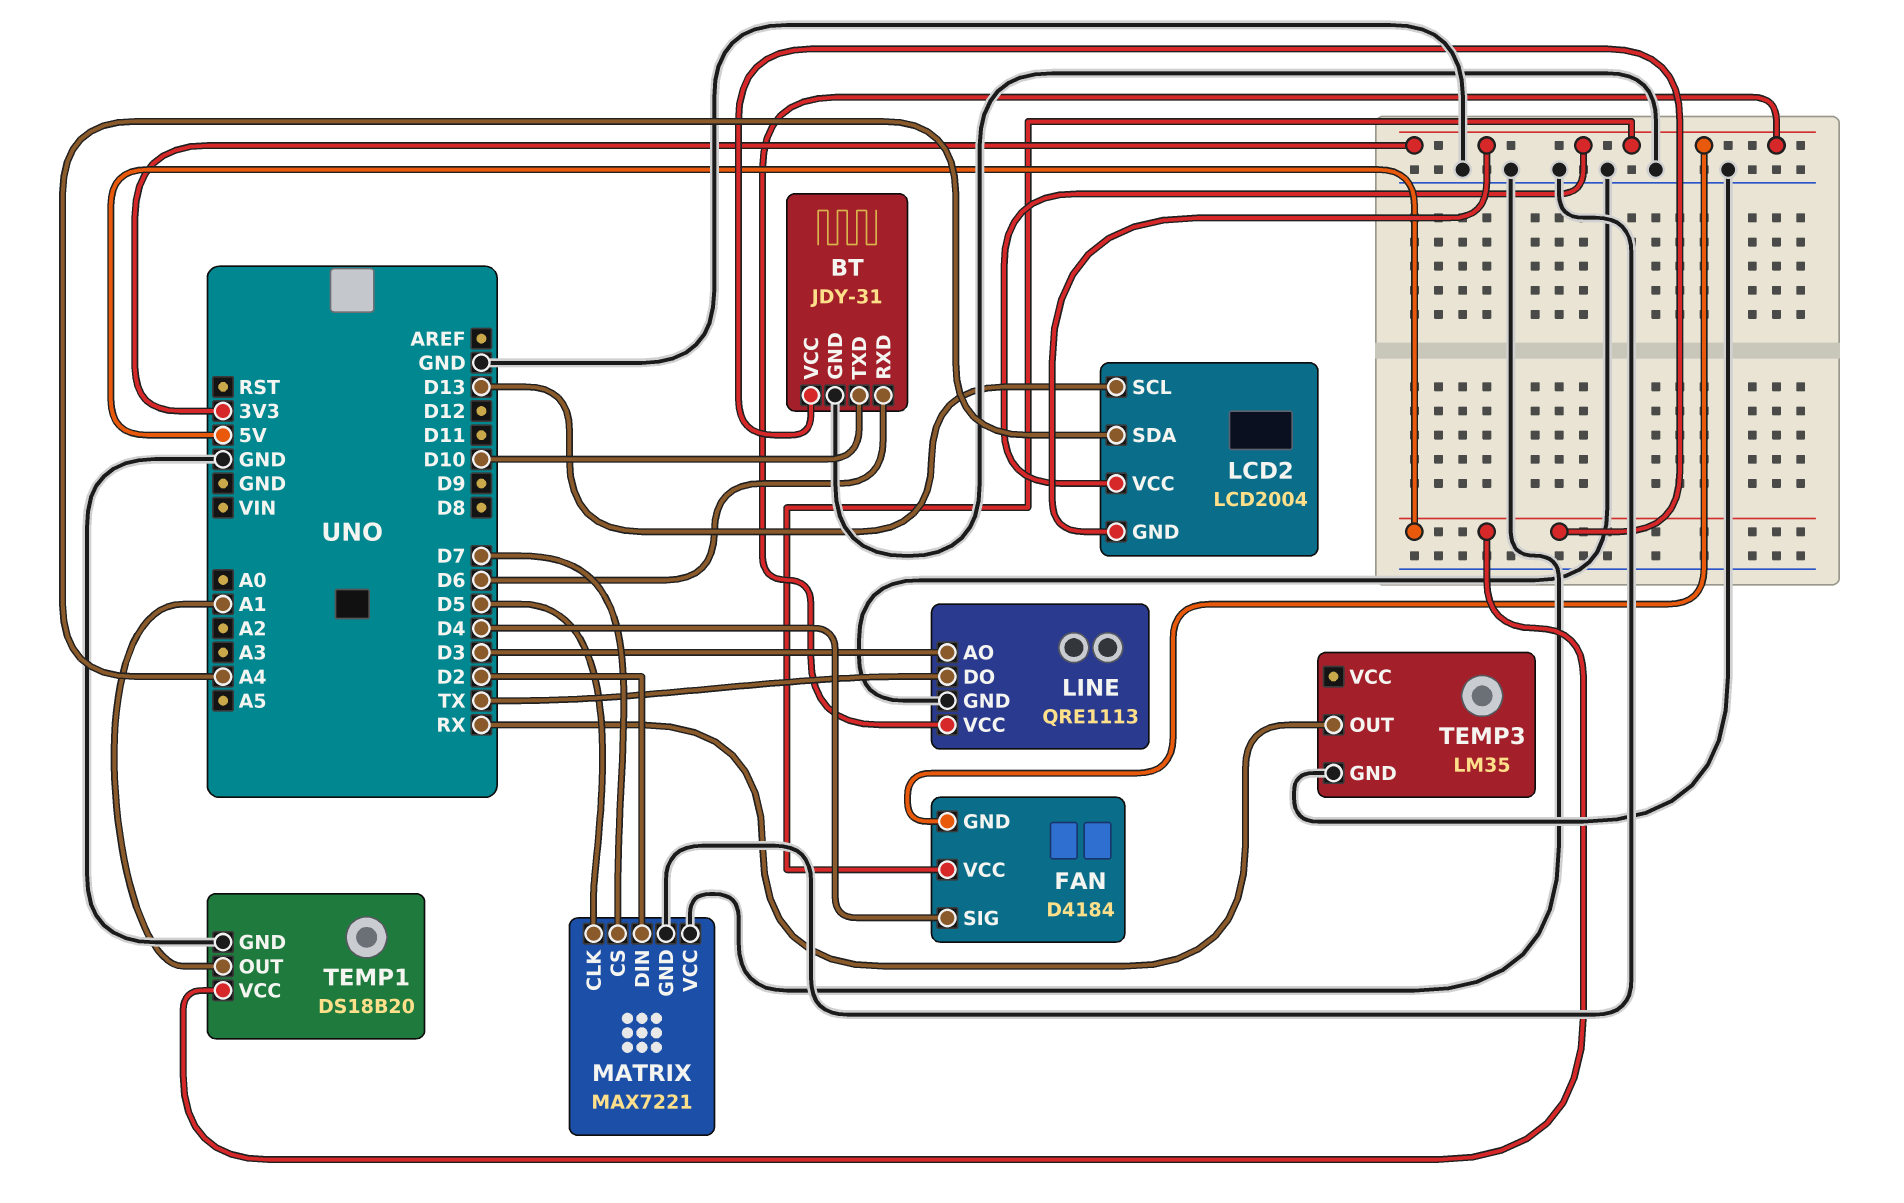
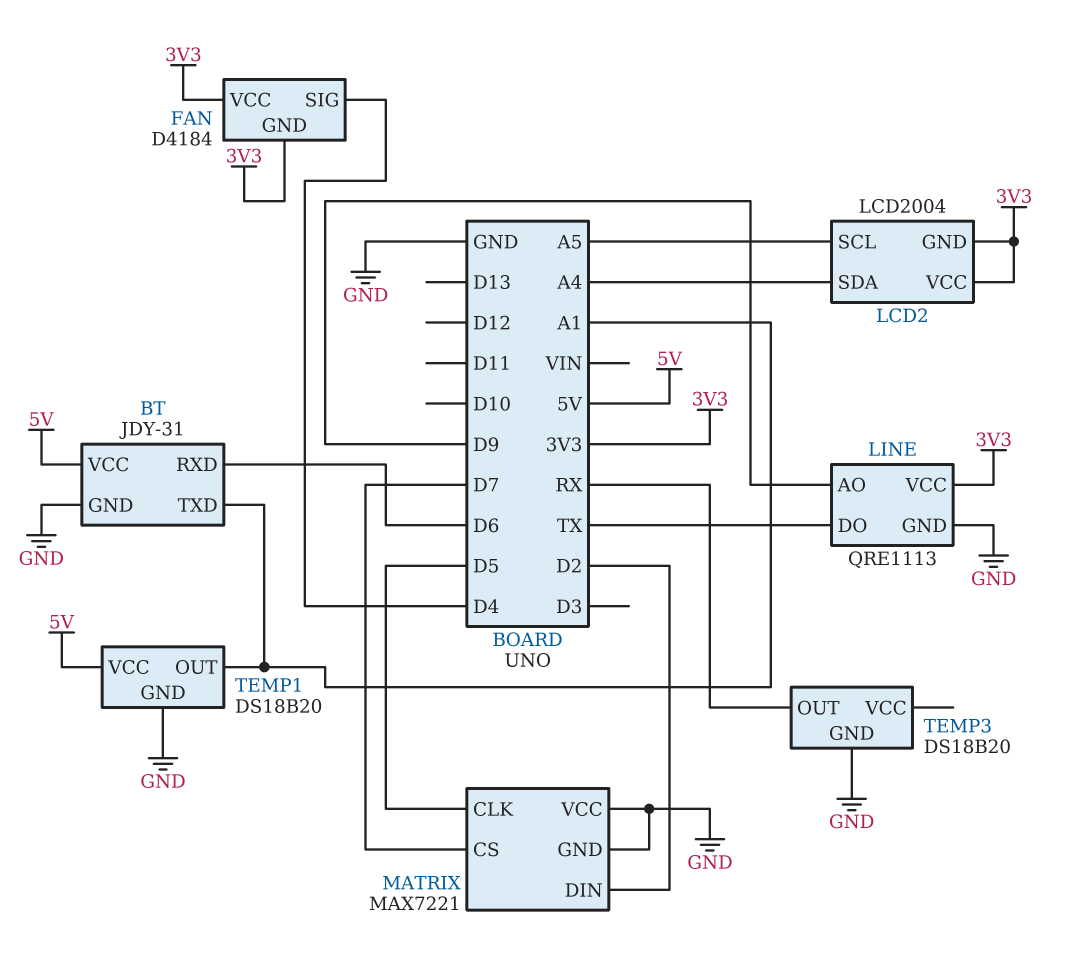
BT pin TXD: D10 -> A1
LCD2 pin SCL: D13 -> A5
LINE pin AO: D3 -> D9
TEMP3: LM35 -> DS18B20

